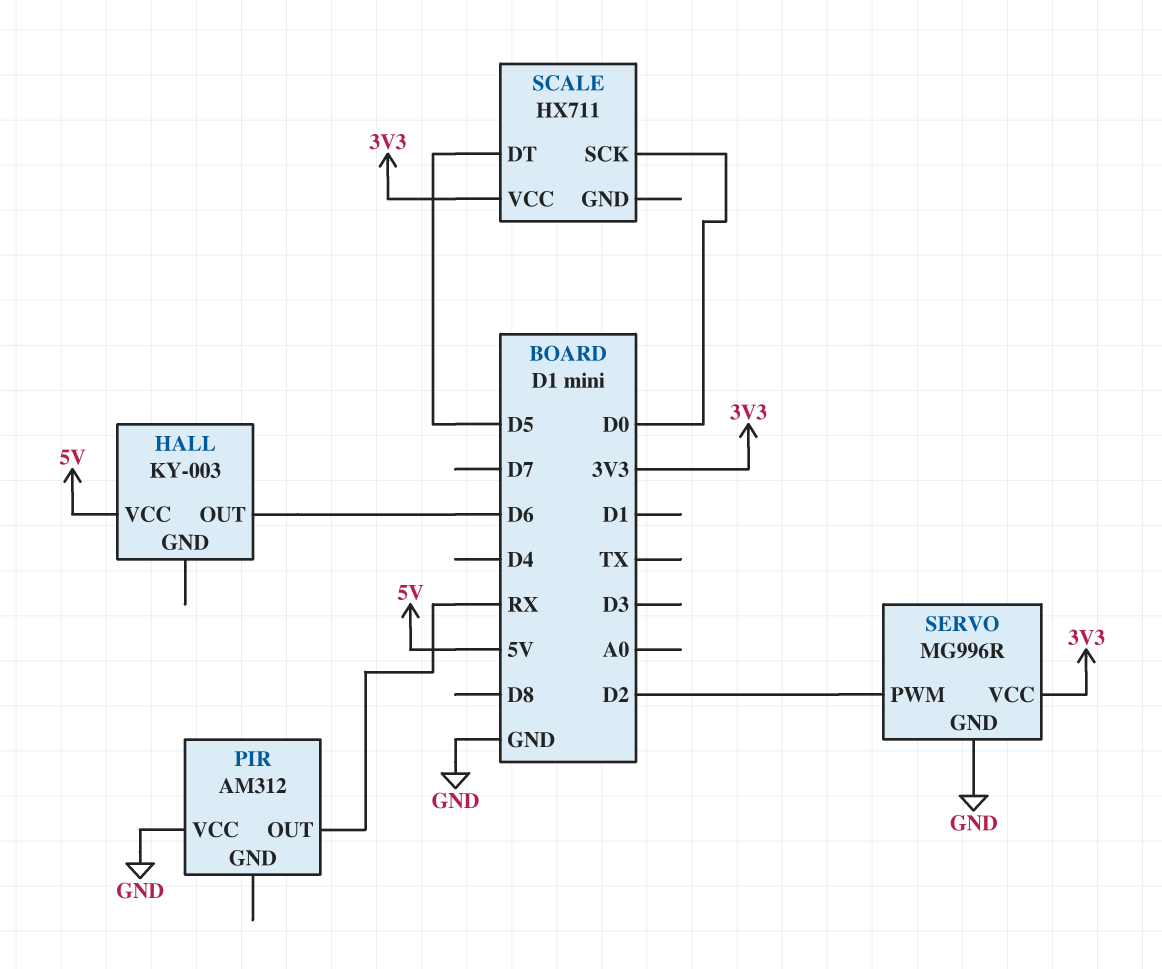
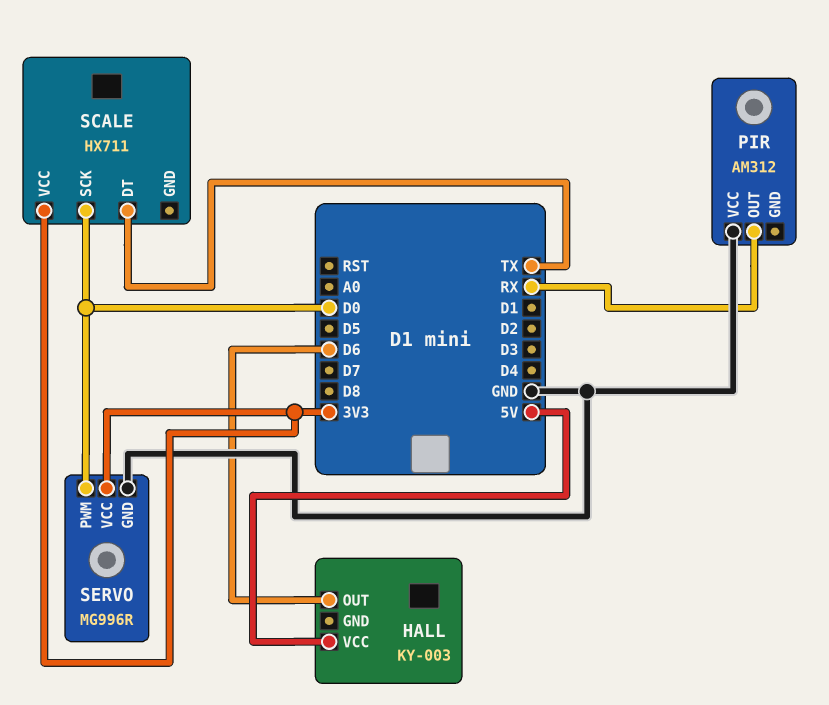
SCALE pin DT: D5 -> TX
SERVO pin PWM: D2 -> D0

